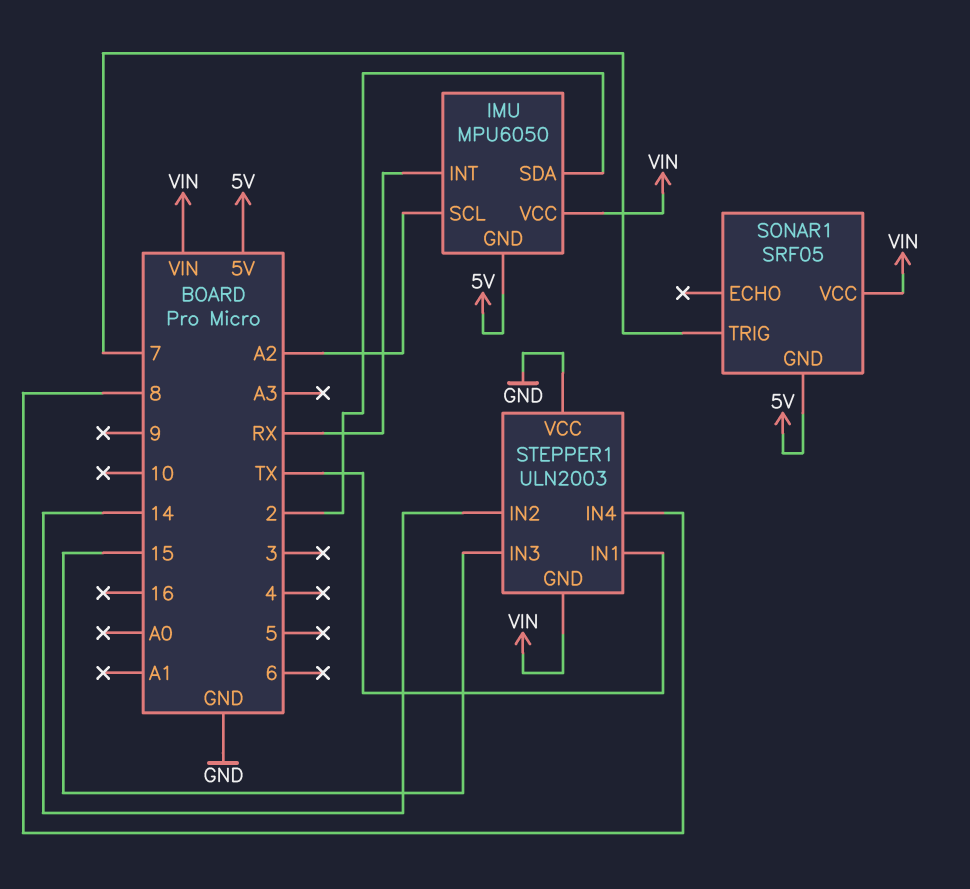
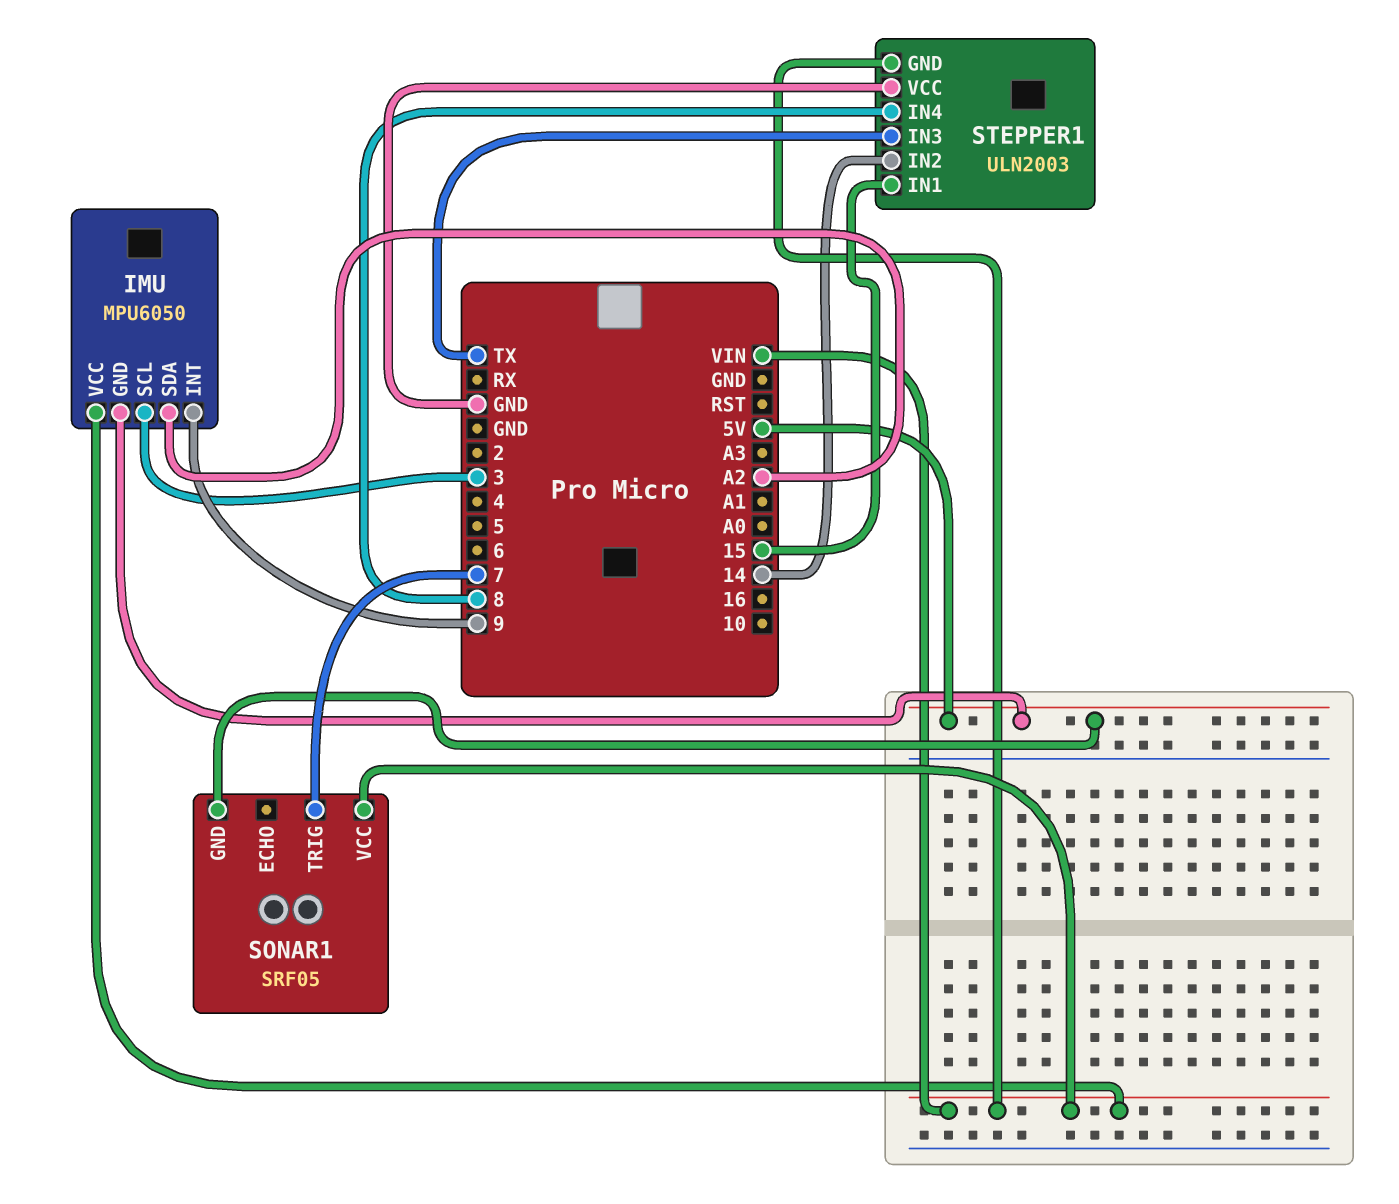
IMU pin INT: RX -> 9
IMU pin SCL: A2 -> 3
IMU pin SDA: 2 -> A2
STEPPER1 pin IN1: TX -> 15
STEPPER1 pin IN3: 15 -> TX

